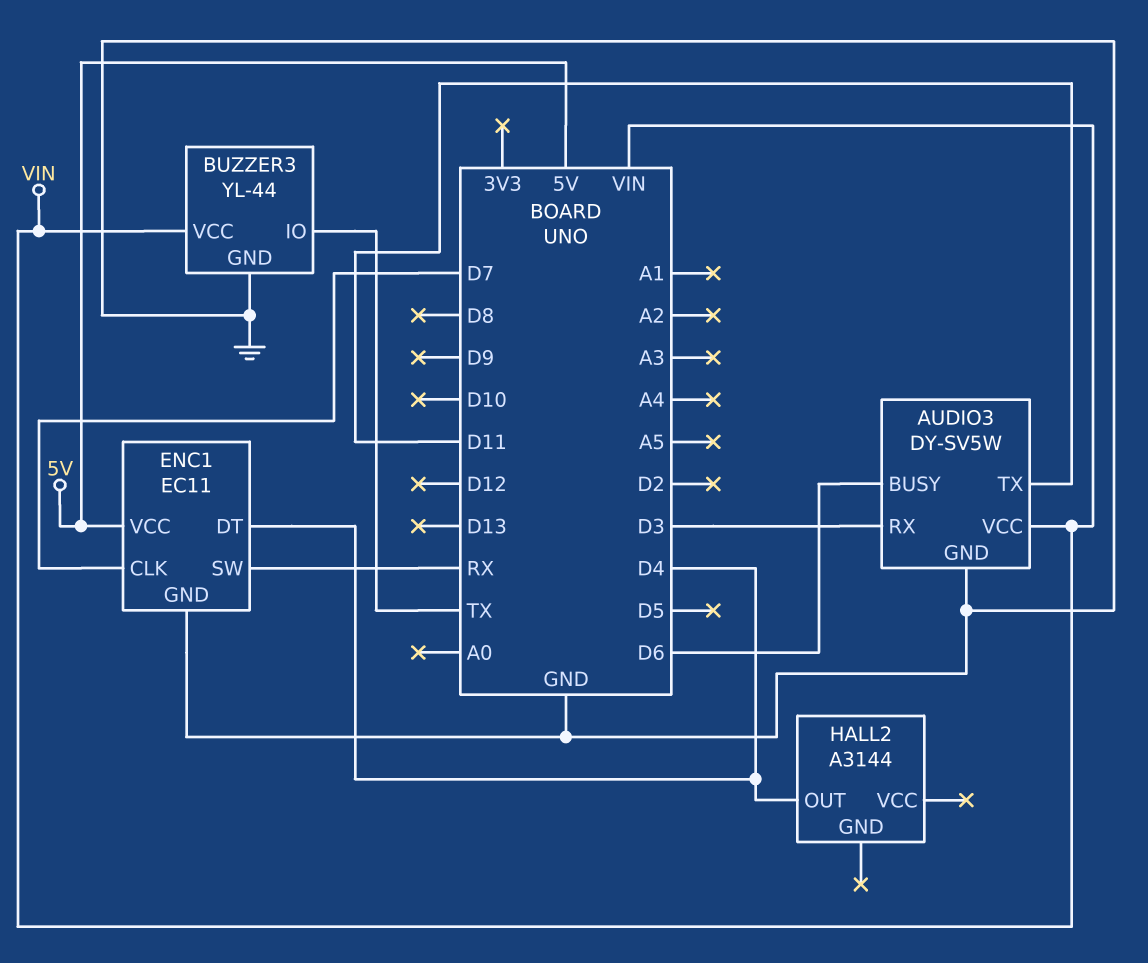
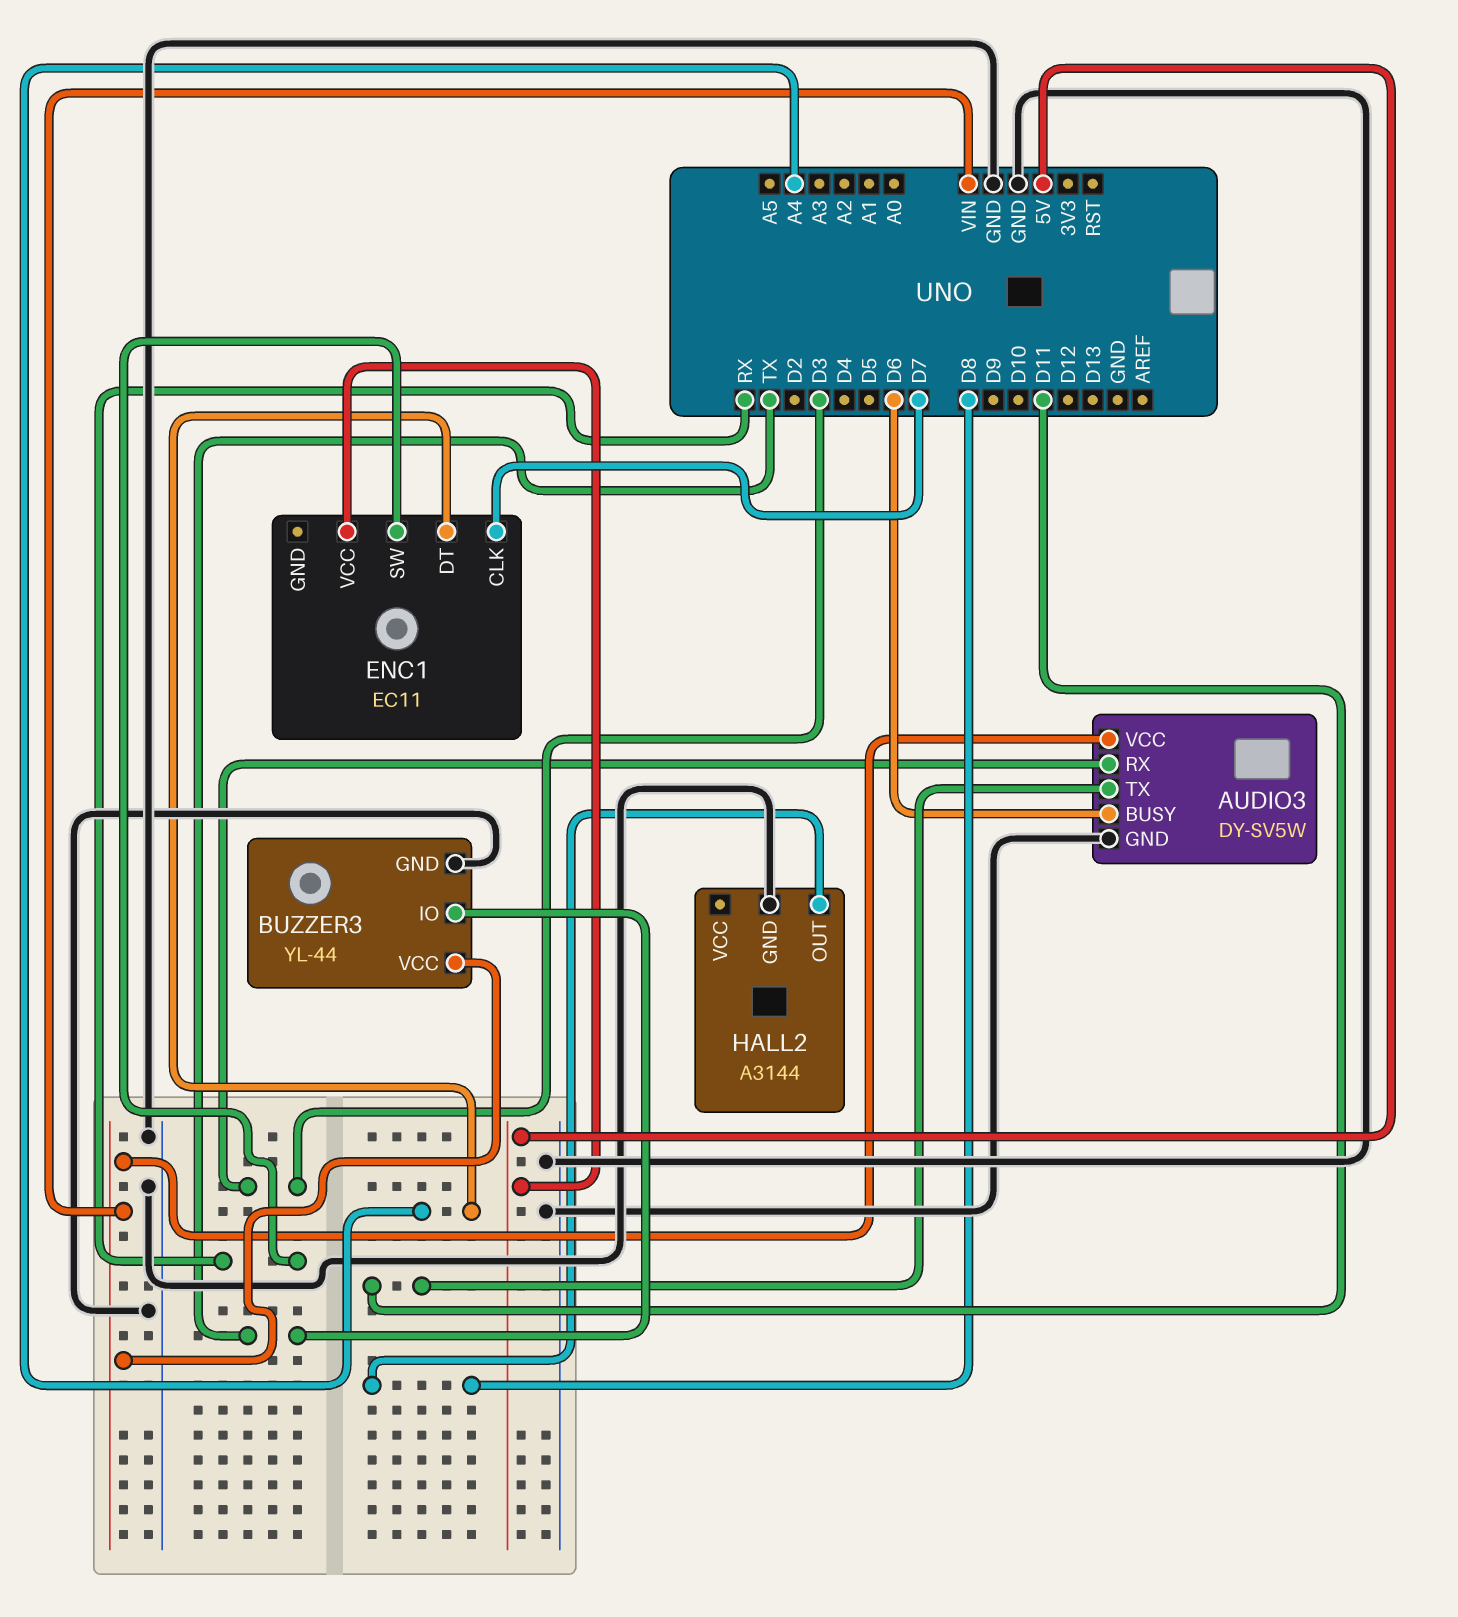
ENC1 pin DT: D4 -> A4
ENC1 pin GND: GND -> none
HALL2 pin GND: none -> GND
HALL2 pin OUT: D4 -> D8

